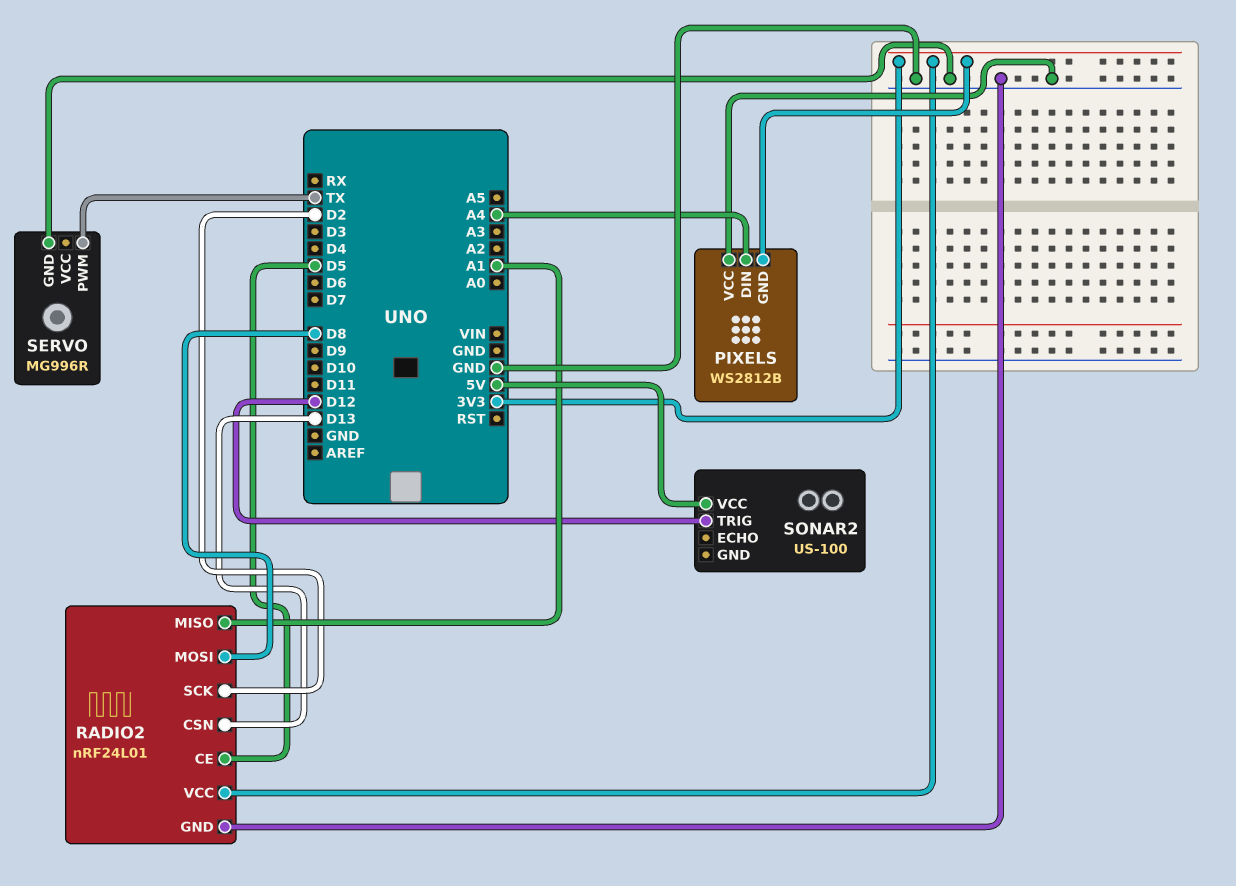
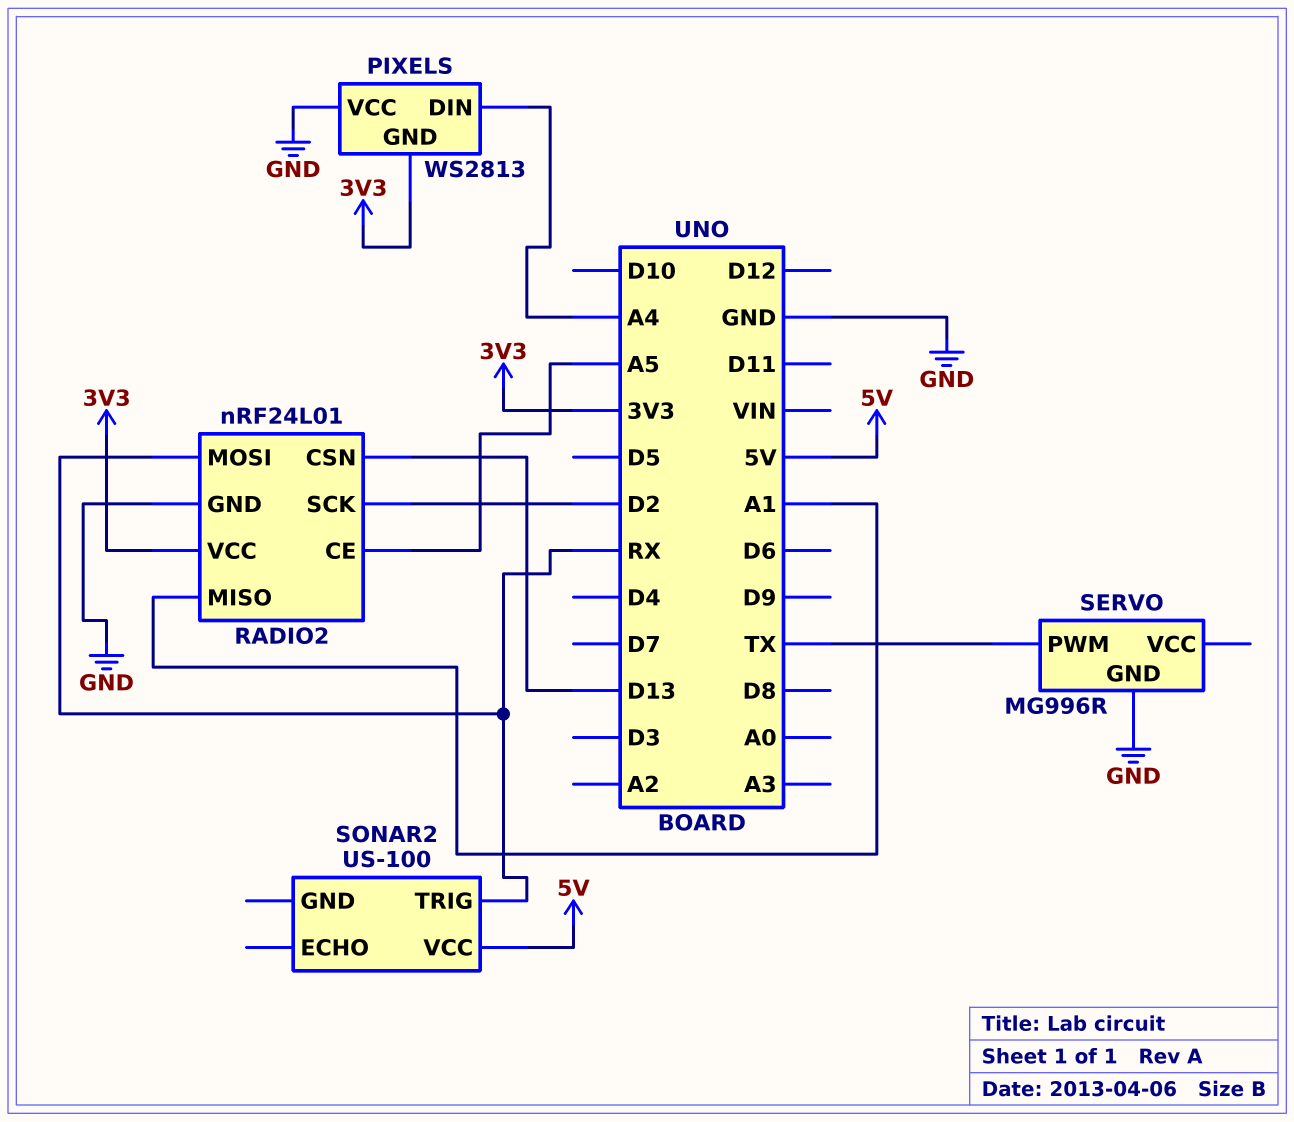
PIXELS: WS2812B -> WS2813
RADIO2 pin CE: D5 -> A5
RADIO2 pin MOSI: D8 -> RX
SONAR2 pin TRIG: D12 -> RX

